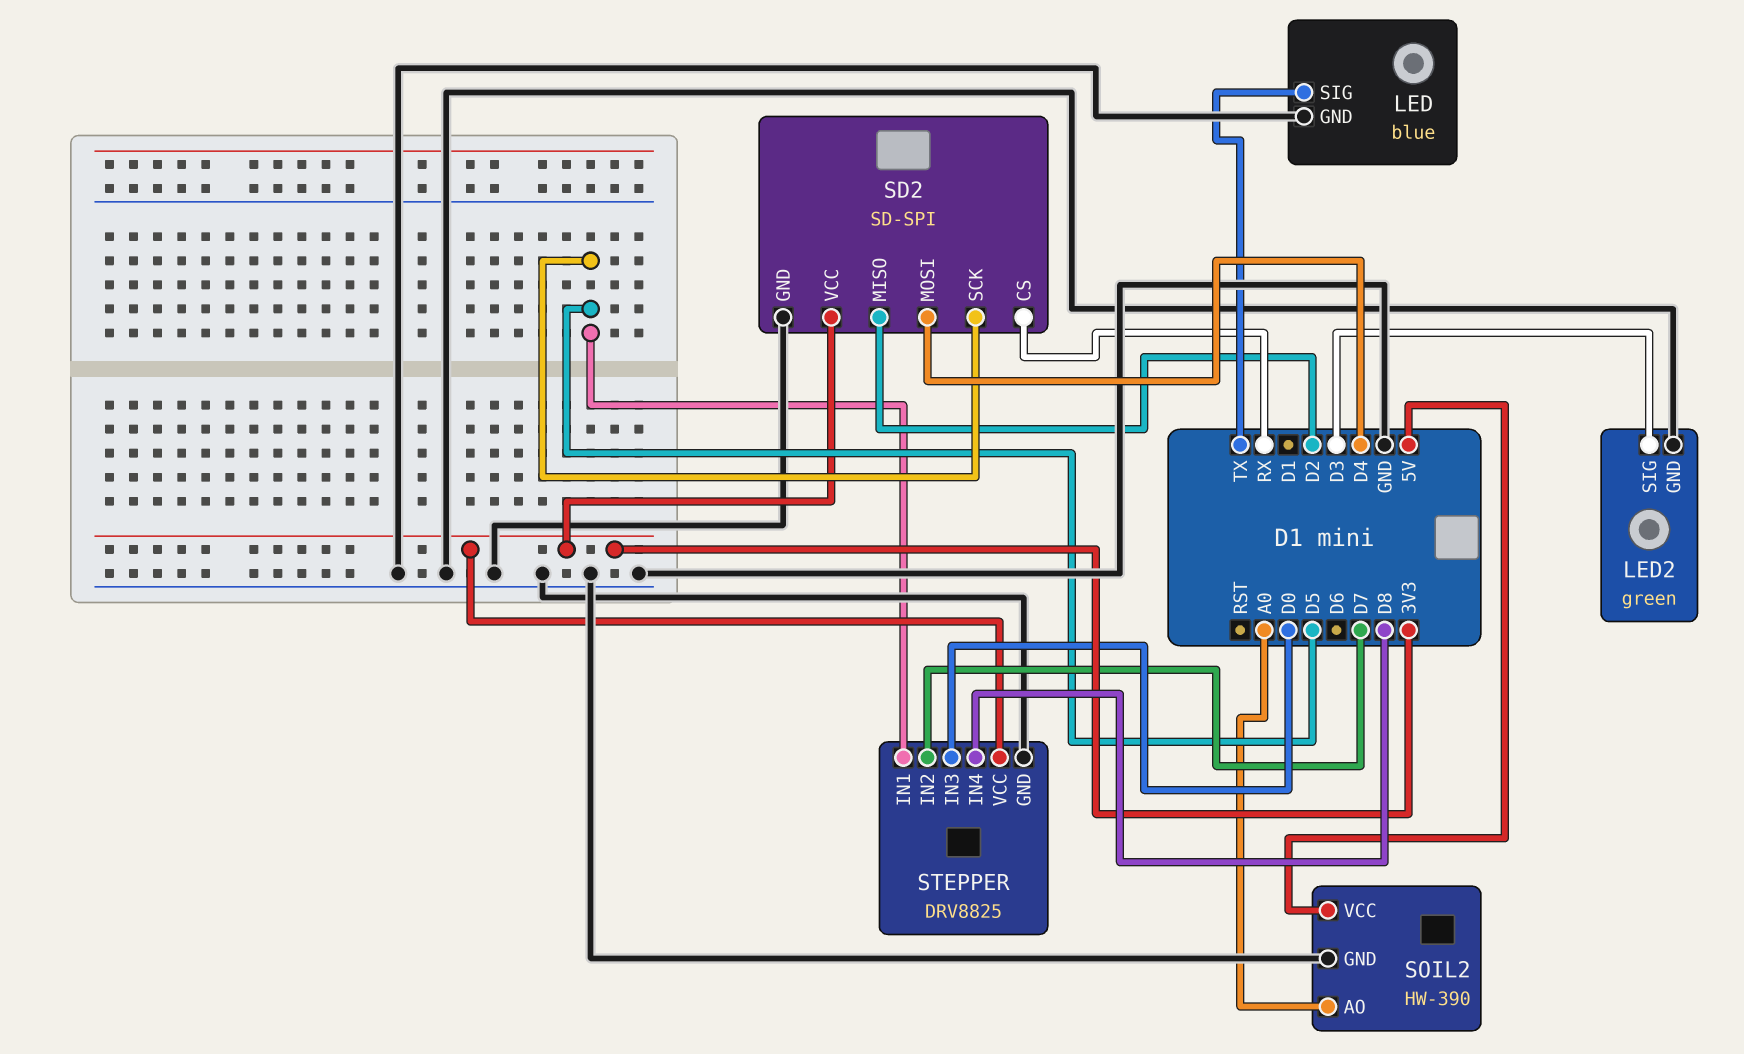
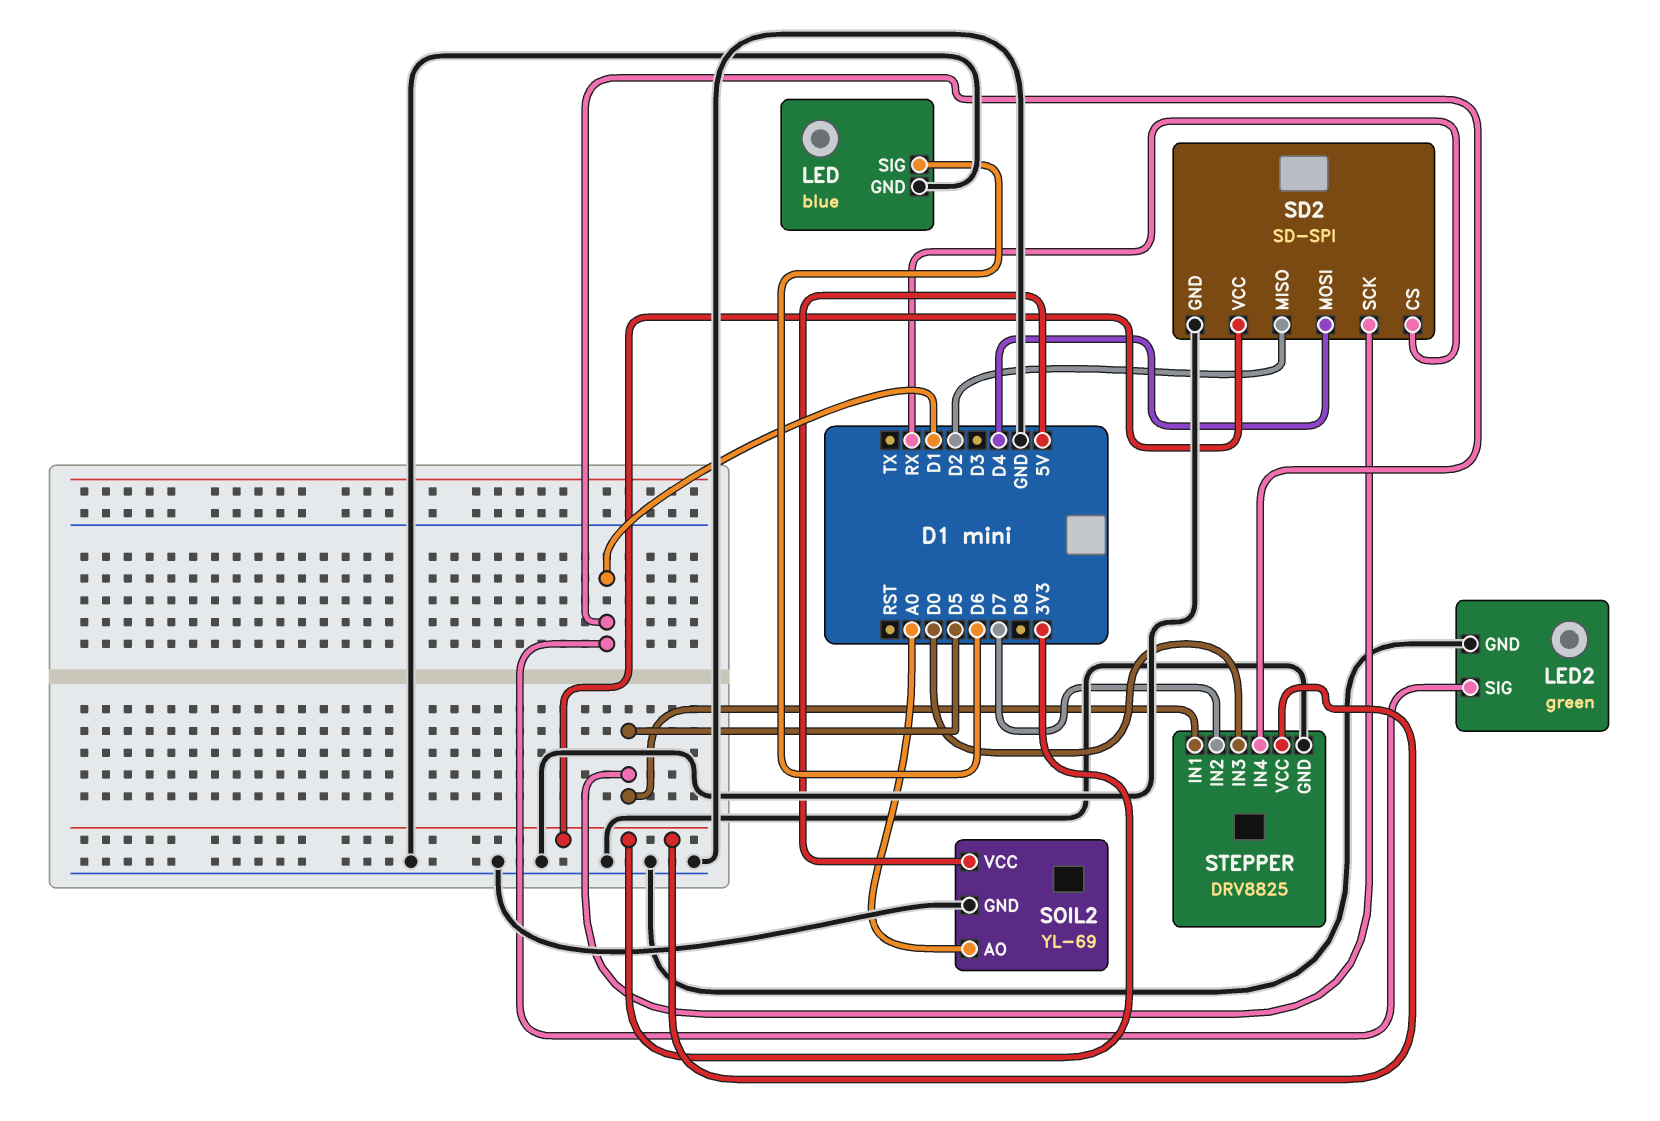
LED pin SIG: TX -> D6
LED2 pin SIG: D3 -> D1
SOIL2: HW-390 -> YL-69
STEPPER pin IN4: D8 -> D1

